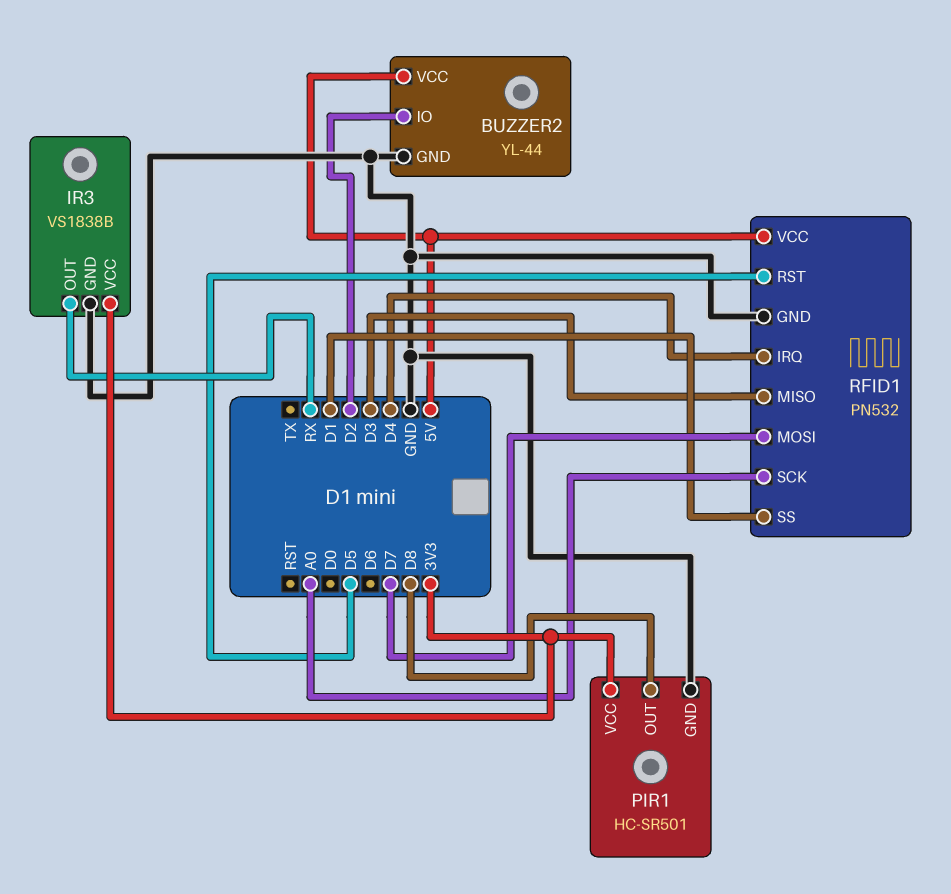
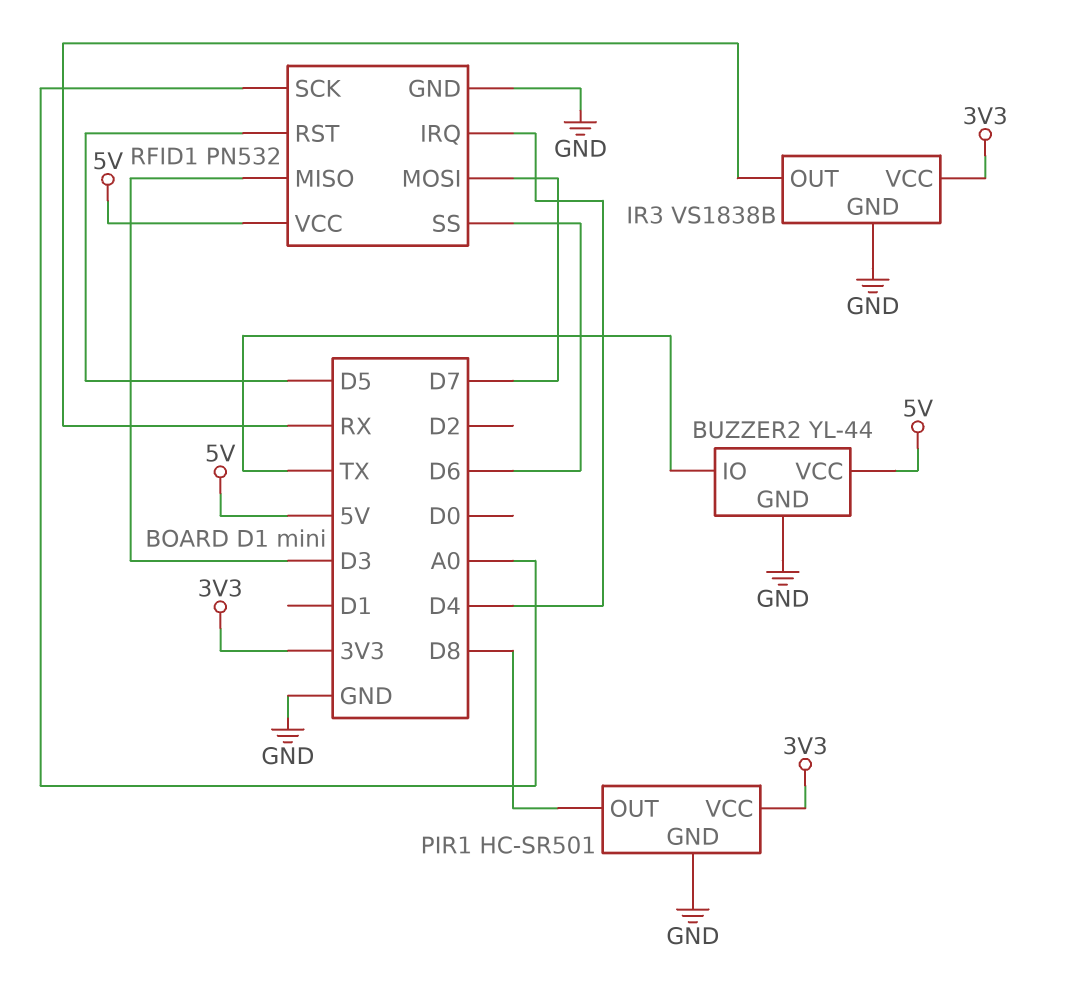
BUZZER2 pin IO: D2 -> TX
RFID1 pin SS: D1 -> D6

